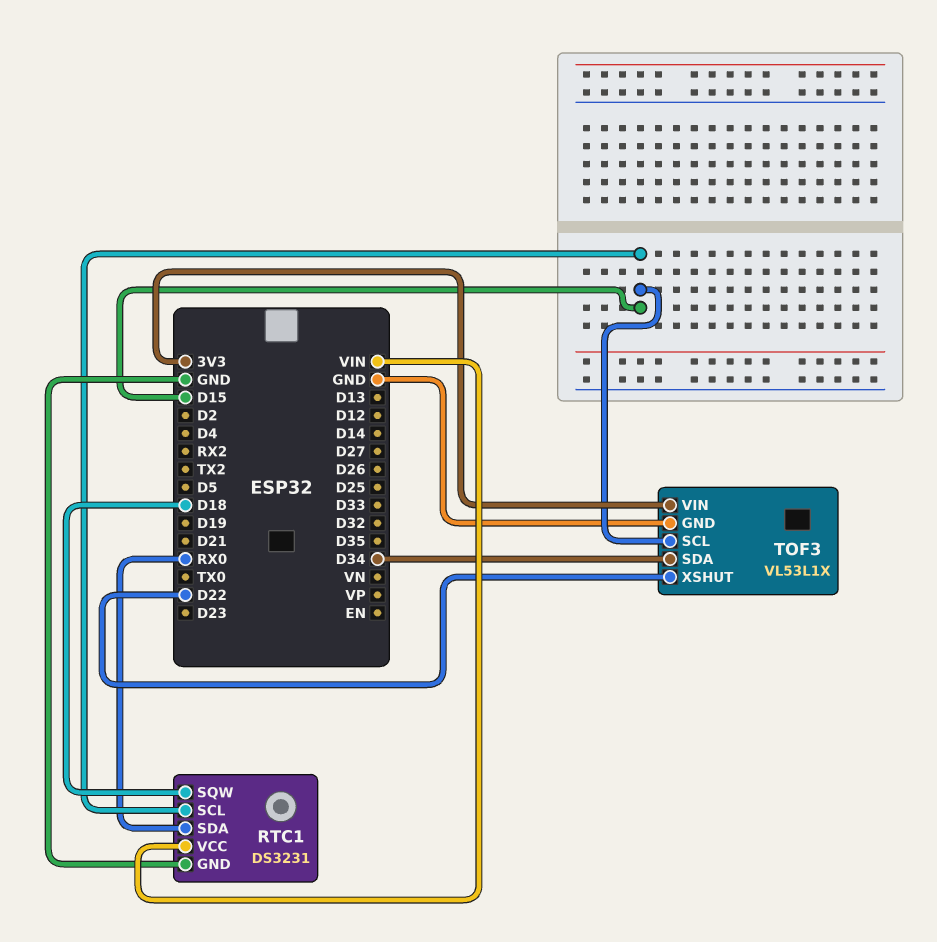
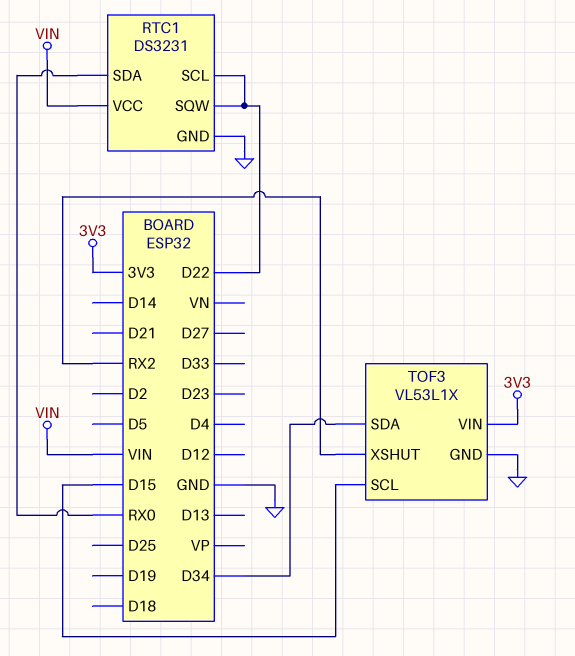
RTC1 pin SCL: D15 -> D22
RTC1 pin SQW: D18 -> D22
TOF3 pin XSHUT: D22 -> RX2

